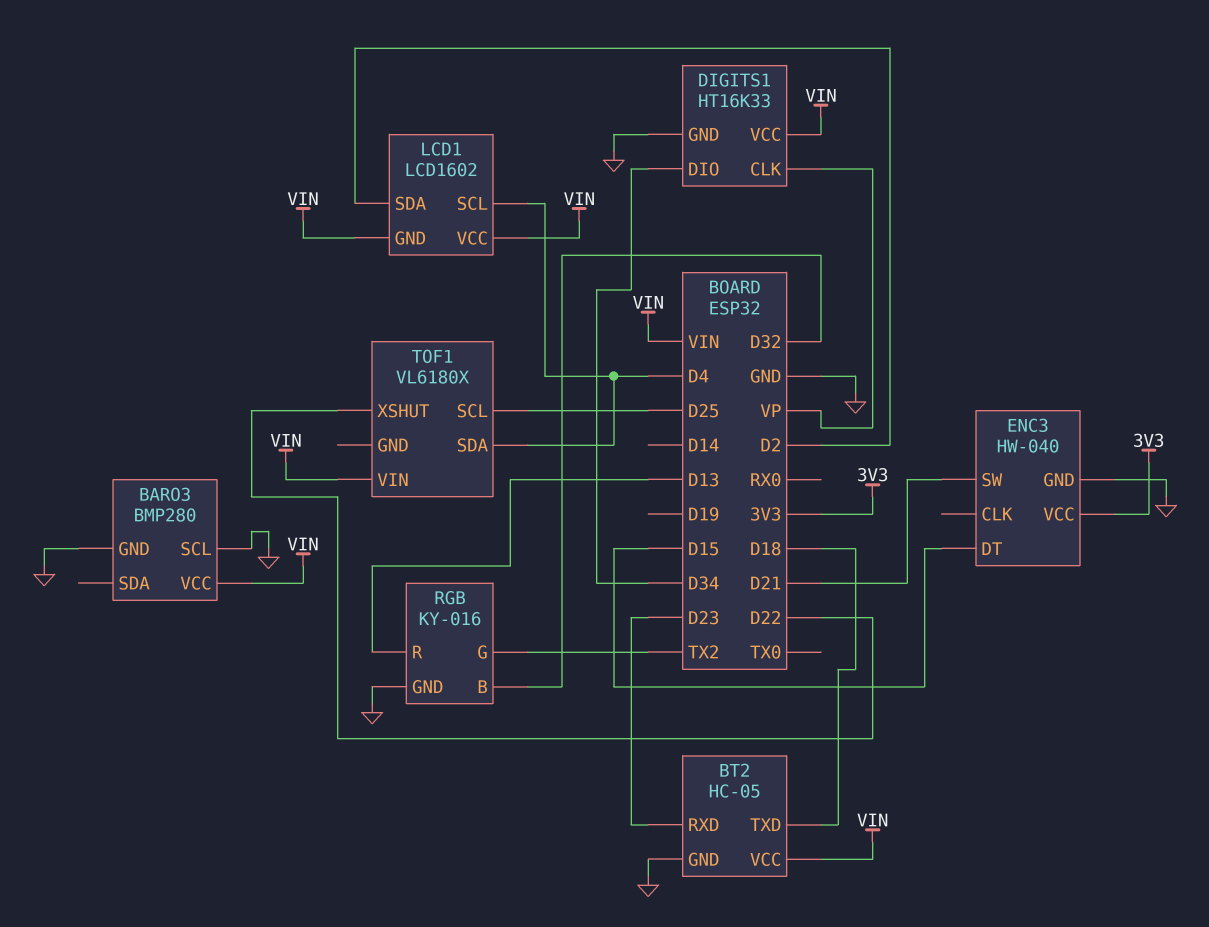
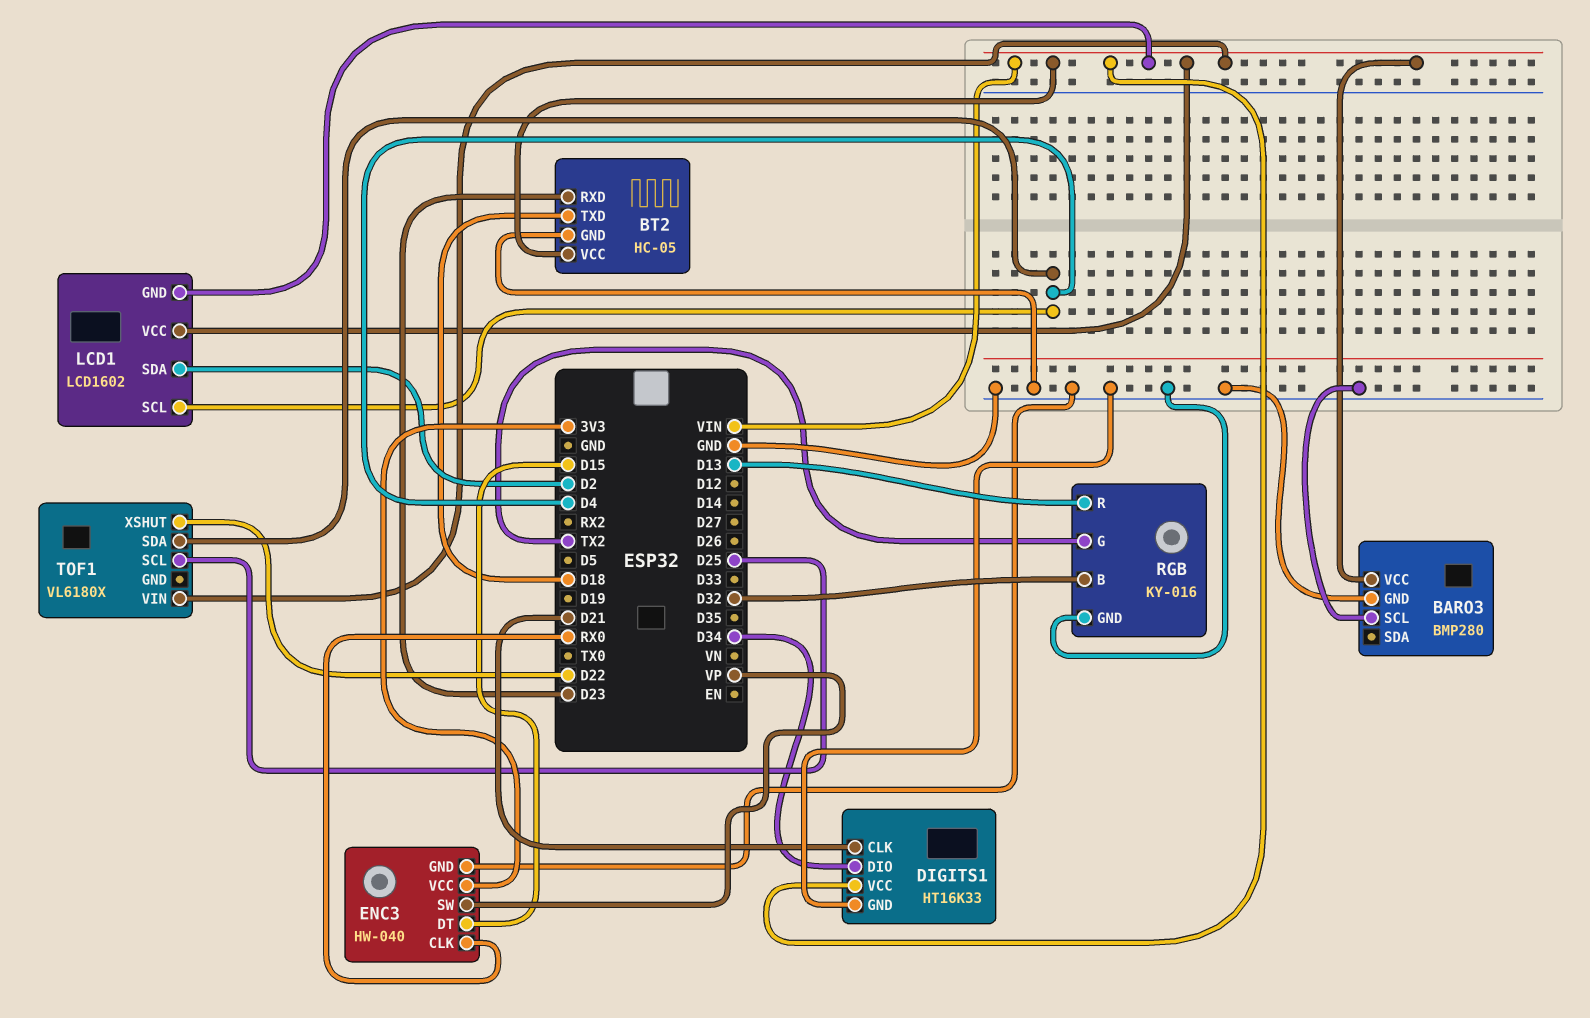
DIGITS1 pin CLK: VP -> D21
ENC3 pin CLK: none -> RX0
ENC3 pin SW: D21 -> VP

